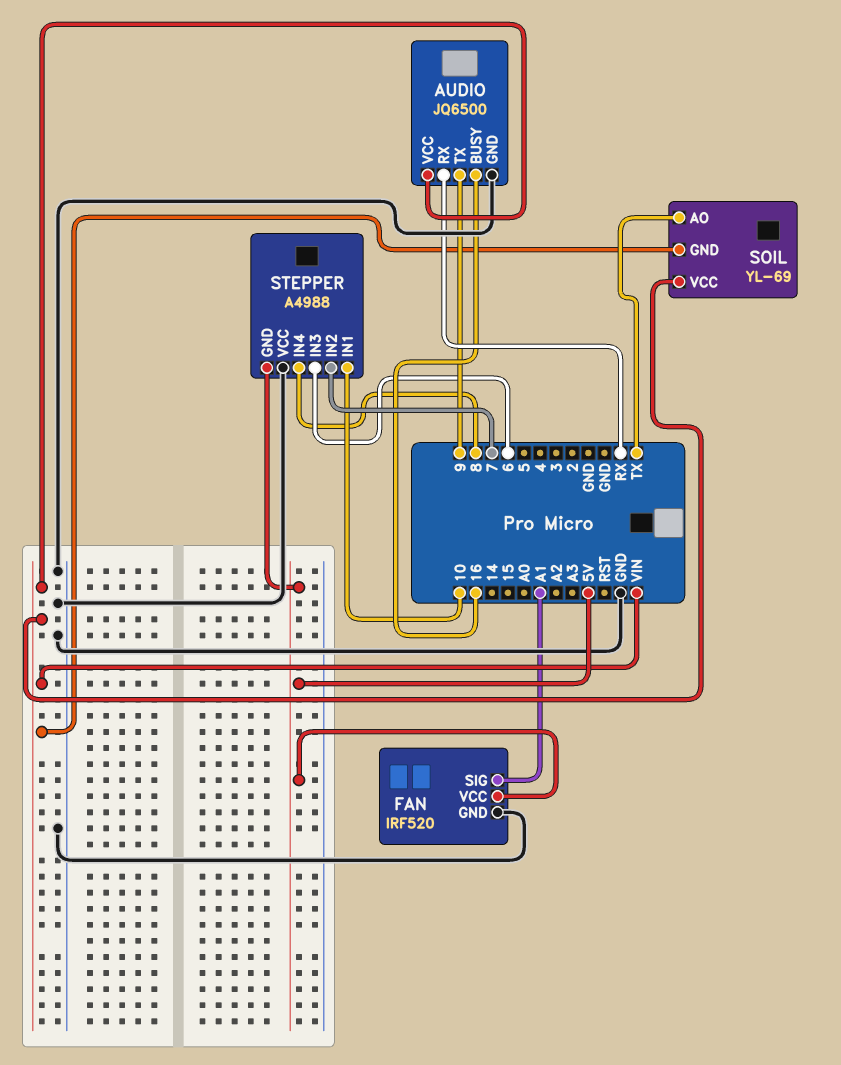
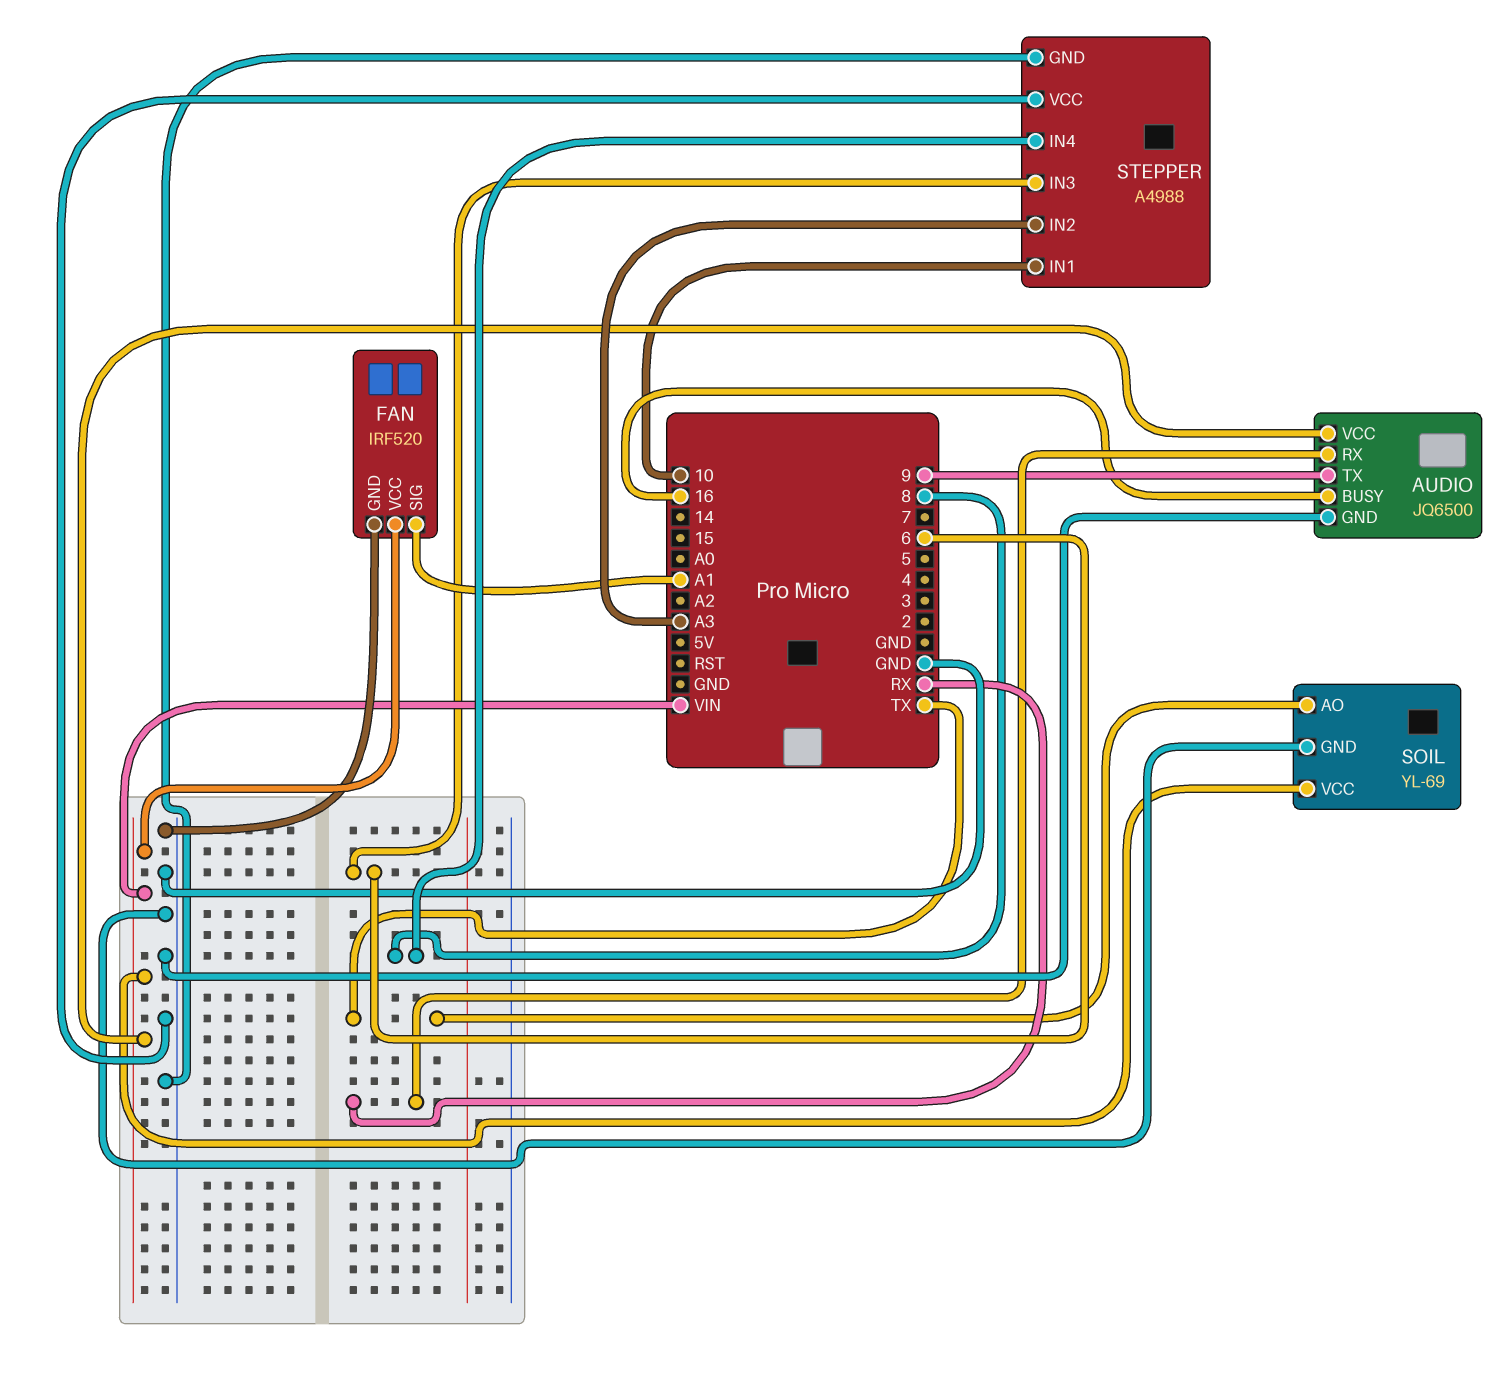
FAN pin VCC: 5V -> VIN
SOIL pin GND: VIN -> GND
STEPPER pin GND: 5V -> GND
STEPPER pin IN2: 7 -> A3

